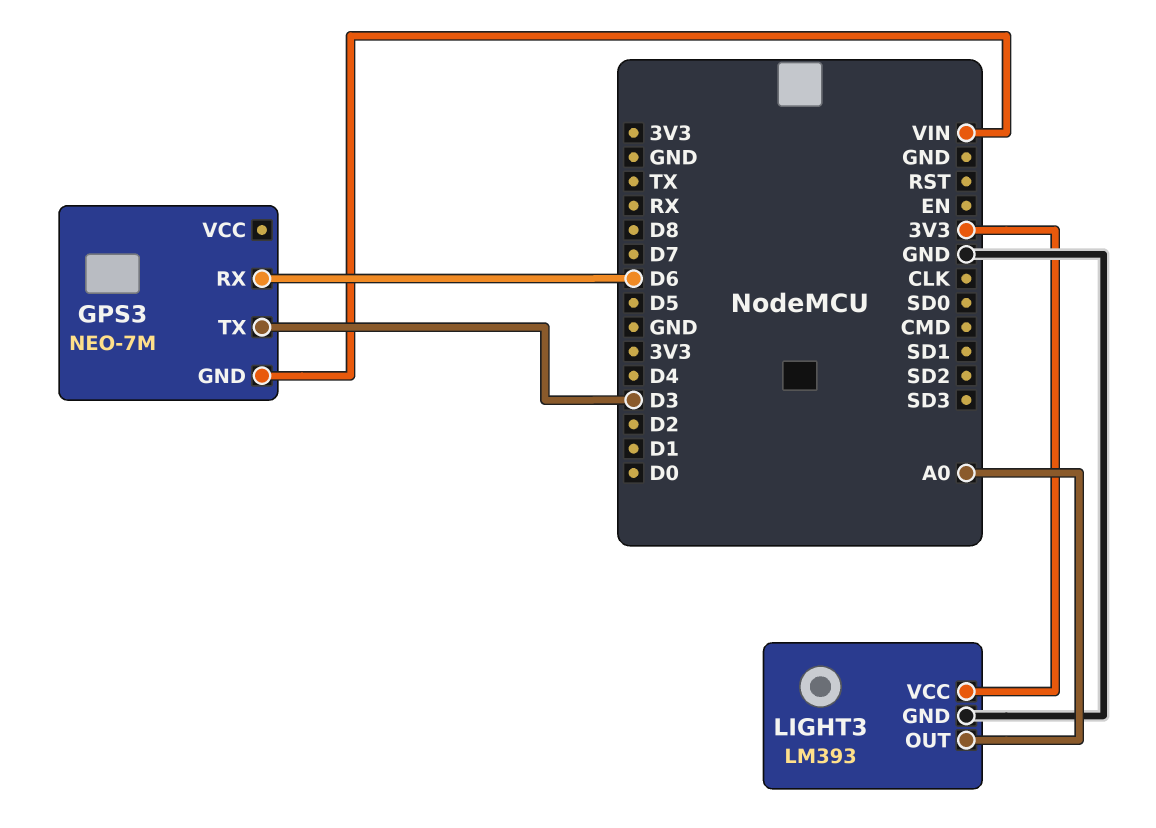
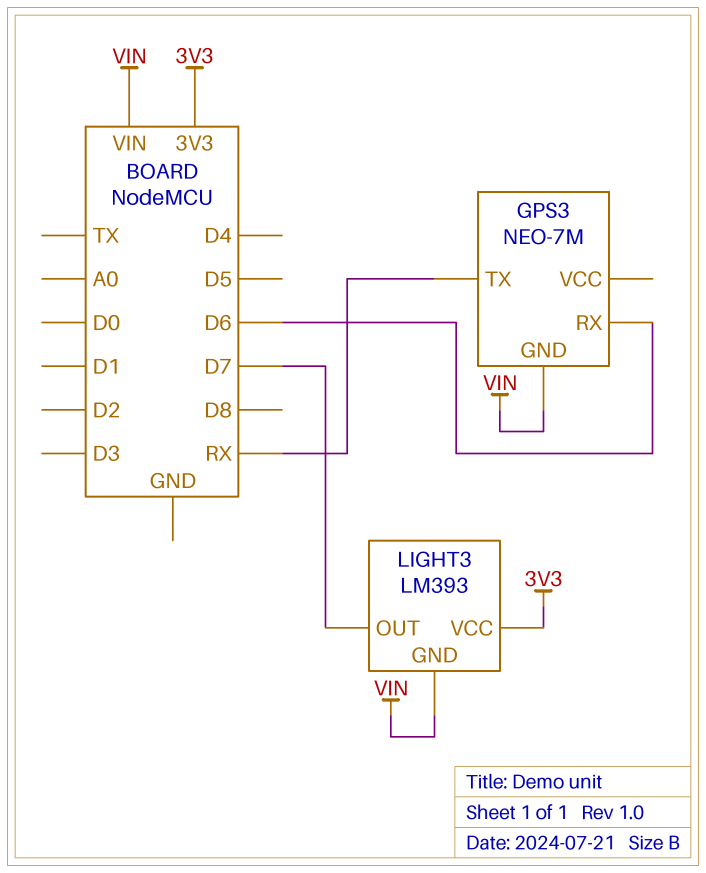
GPS3 pin TX: D3 -> RX
LIGHT3 pin GND: GND -> VIN
LIGHT3 pin OUT: A0 -> D7

